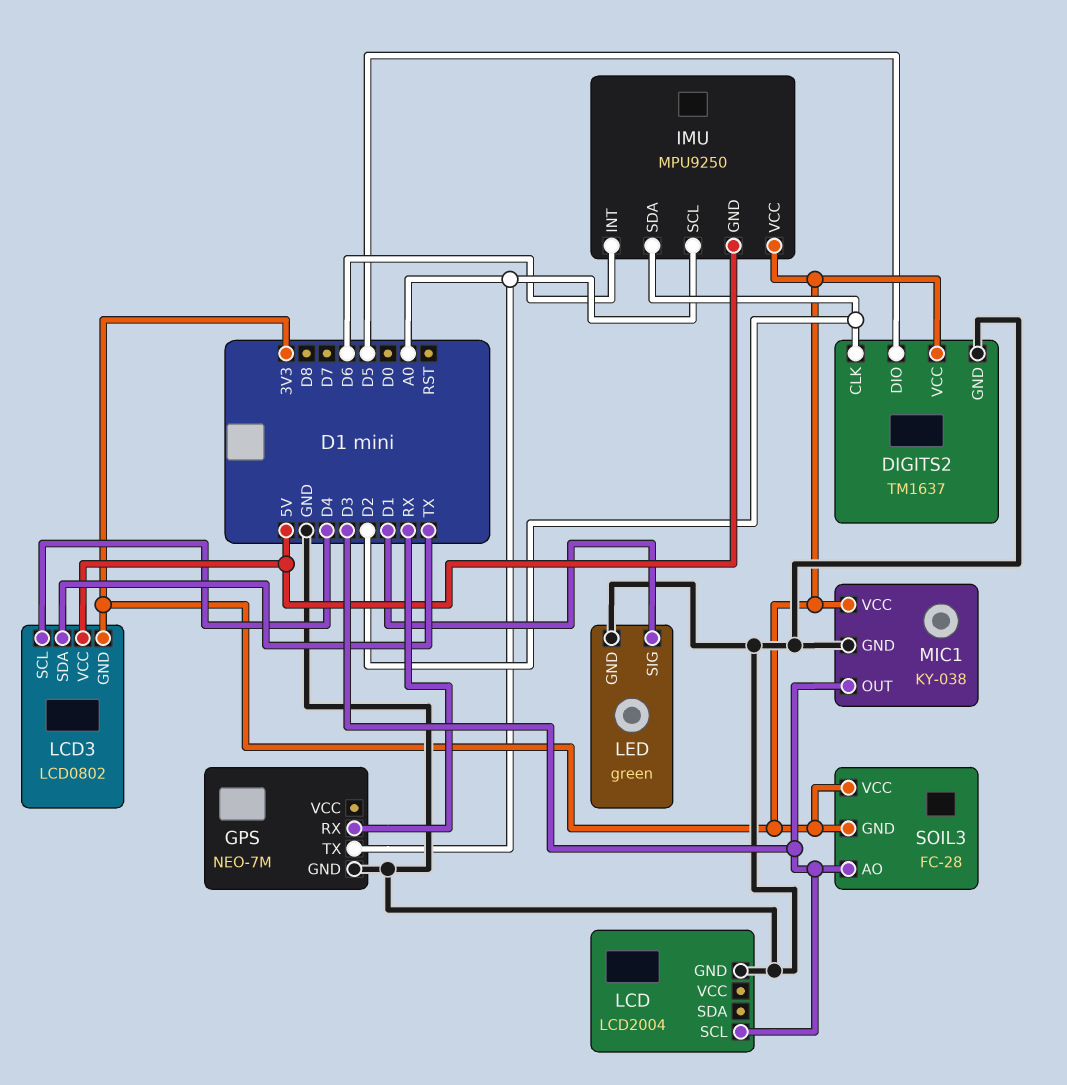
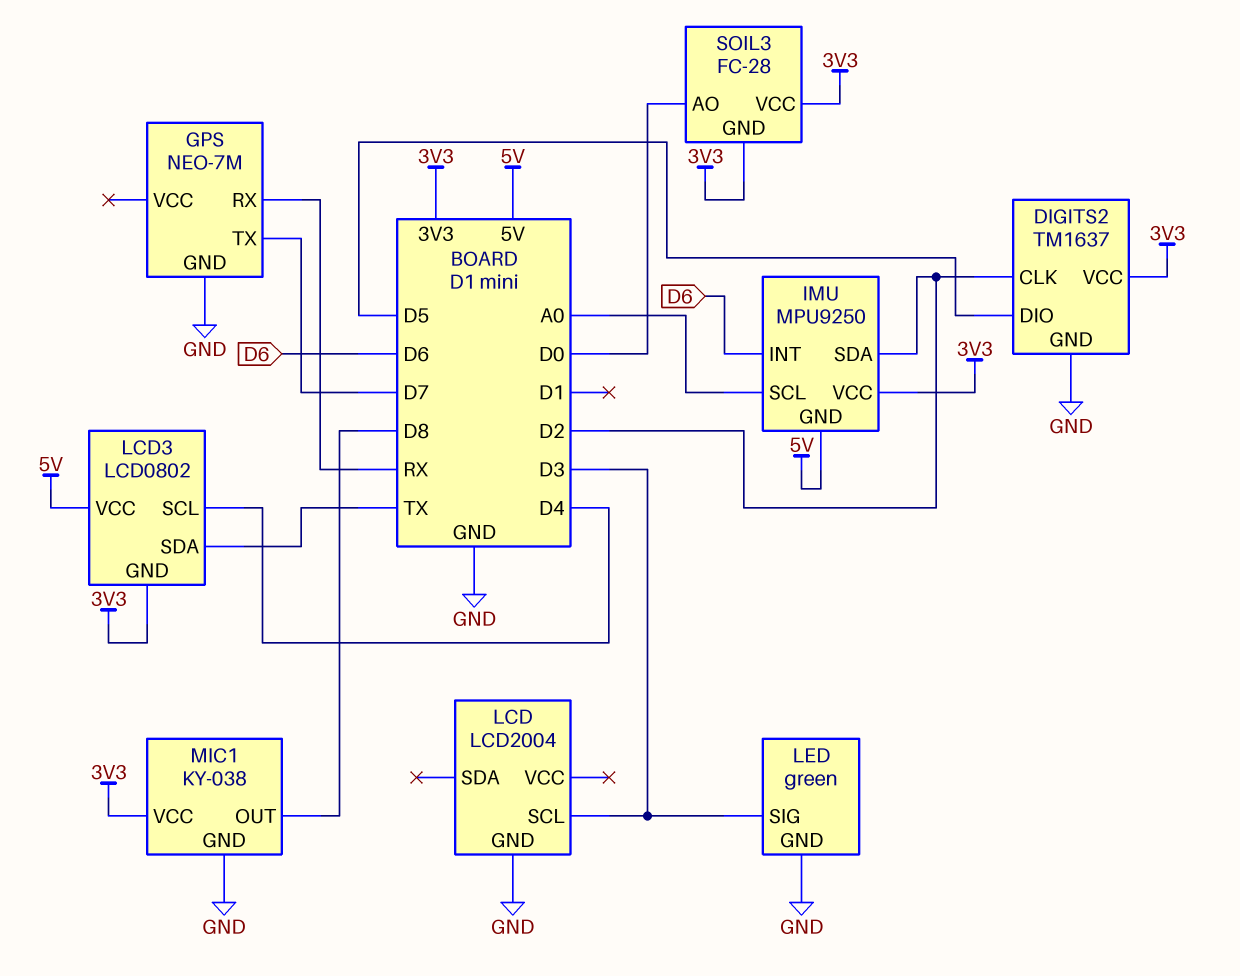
GPS pin TX: A0 -> D7
LED pin SIG: D1 -> D3
MIC1 pin OUT: D3 -> D8
SOIL3 pin AO: D3 -> D0

